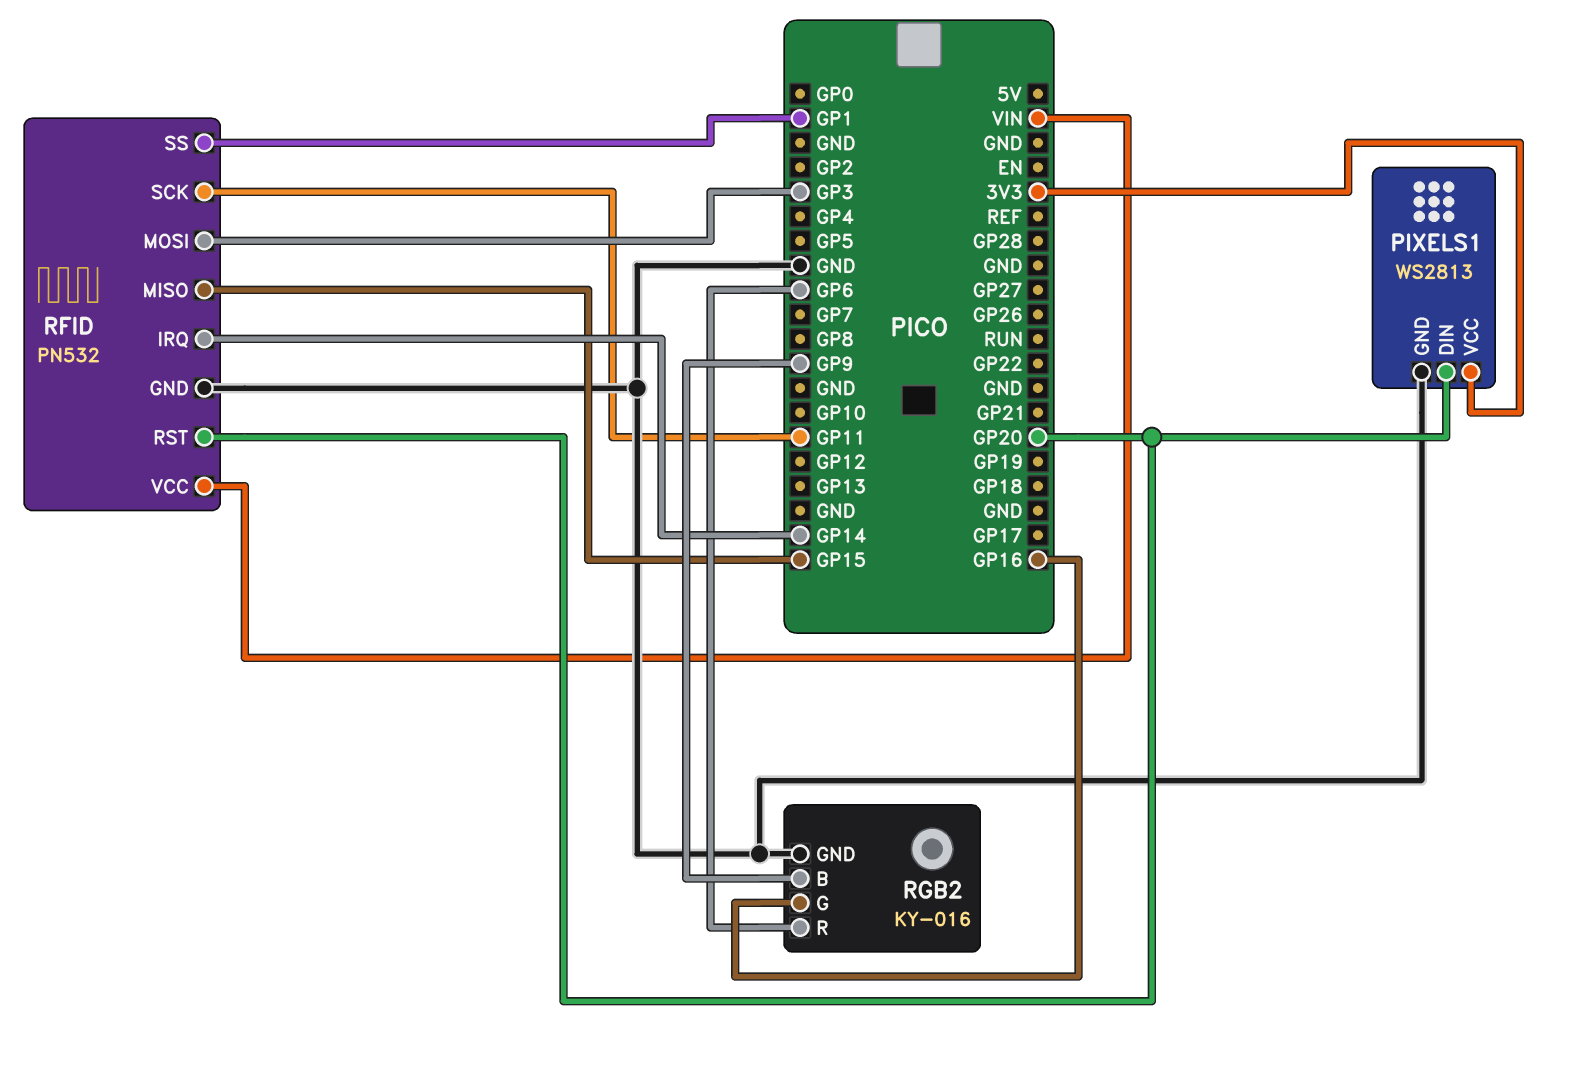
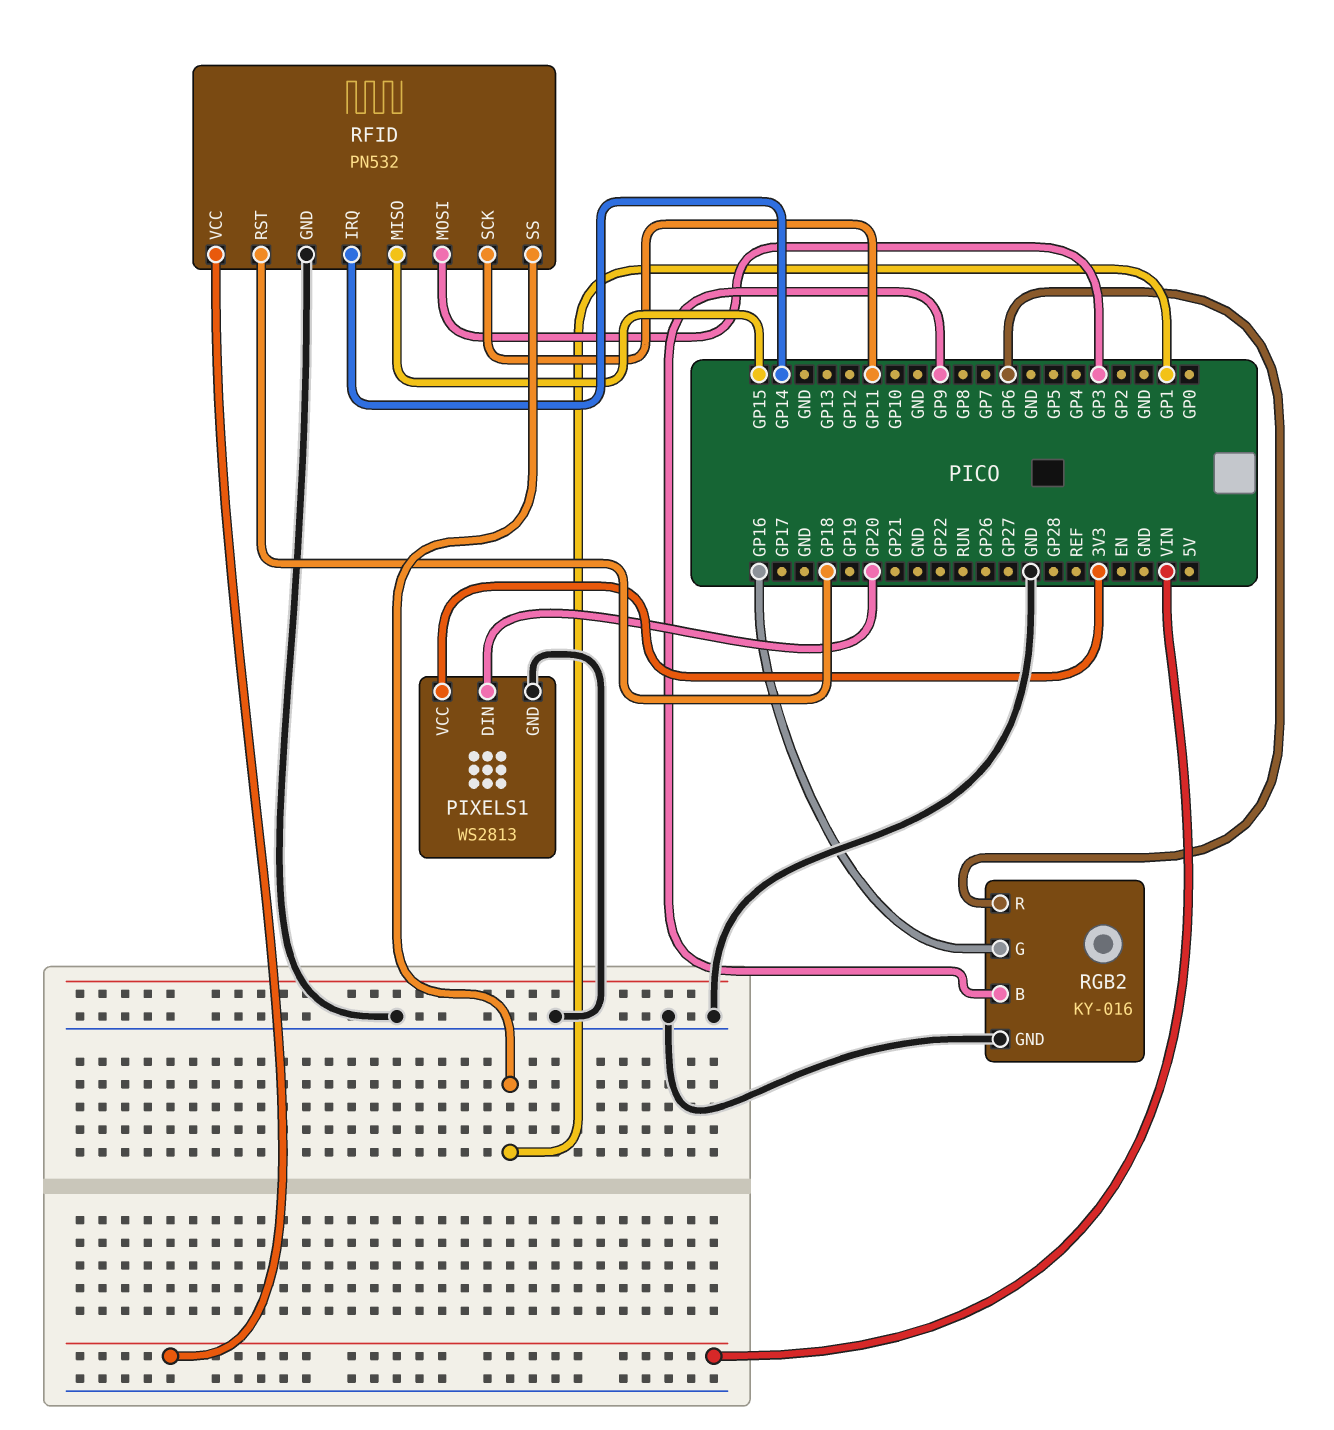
RFID pin RST: GP20 -> GP18

